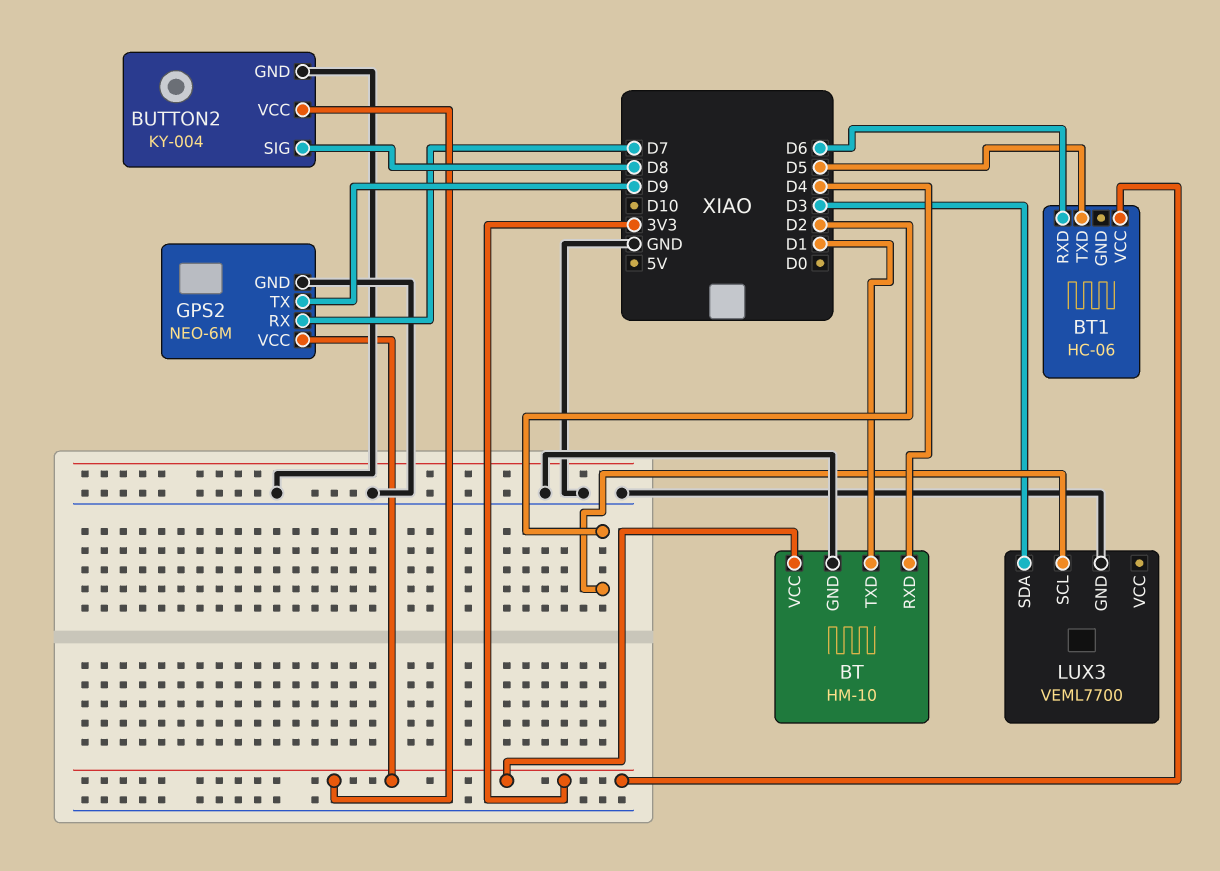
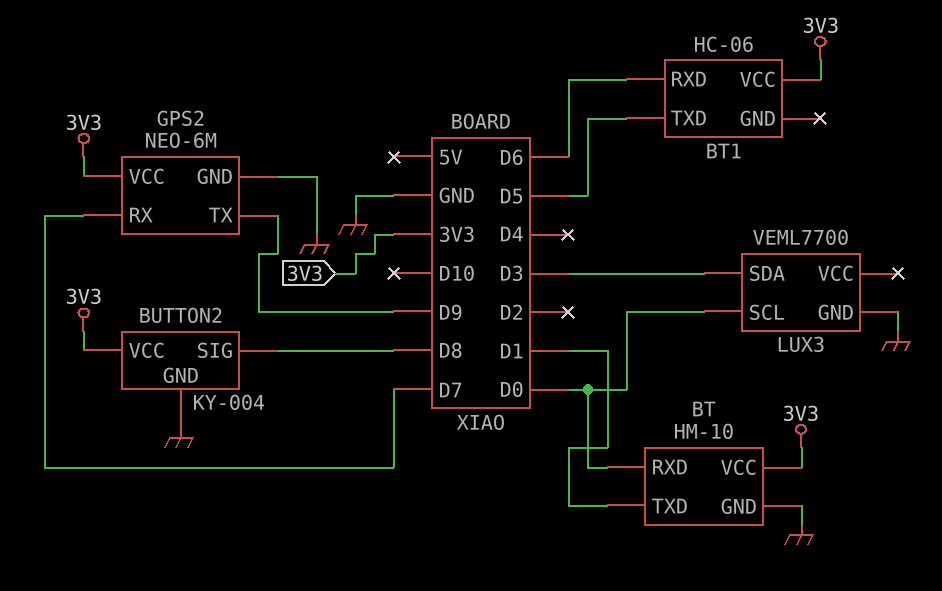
BT pin RXD: D4 -> D0
LUX3 pin SCL: D2 -> D0

